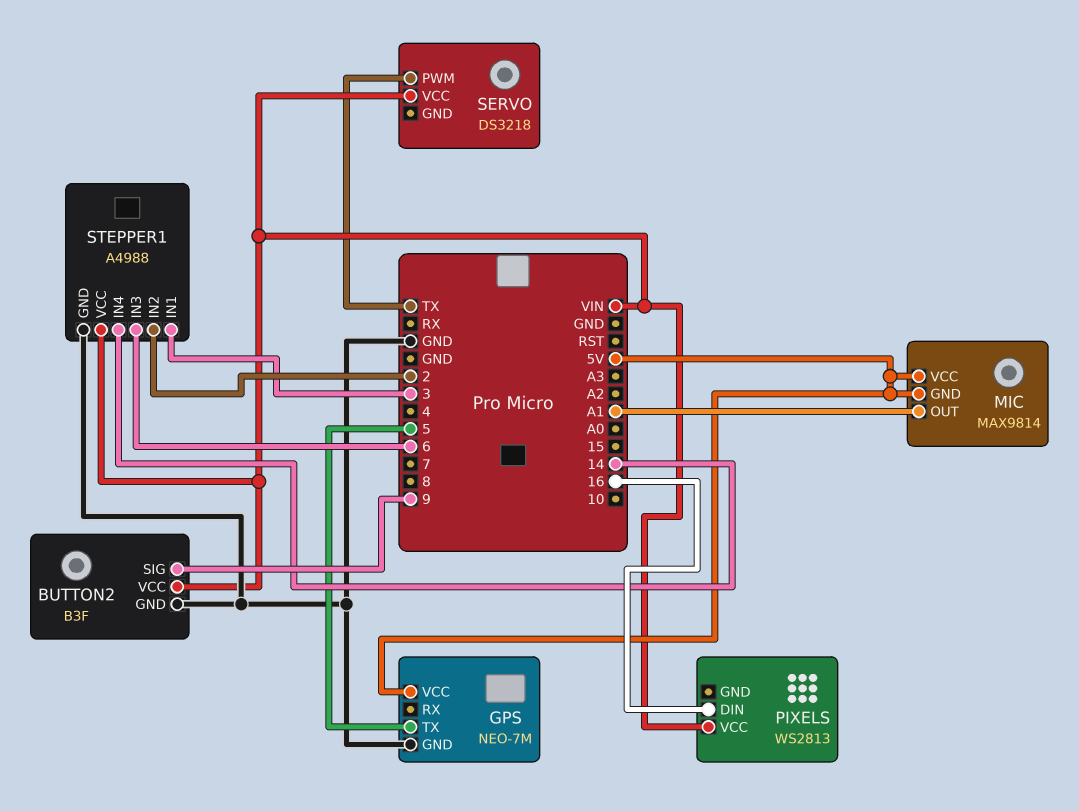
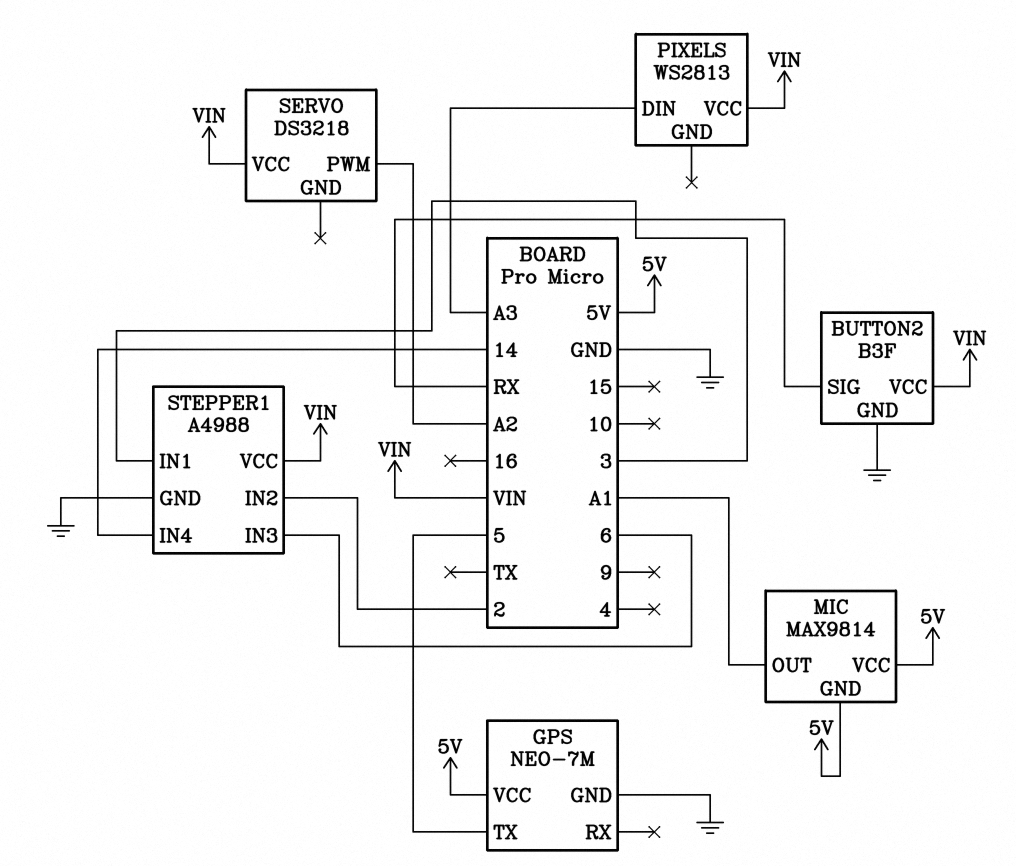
BUTTON2 pin SIG: 9 -> RX
PIXELS pin DIN: 16 -> A3
SERVO pin PWM: TX -> A2

